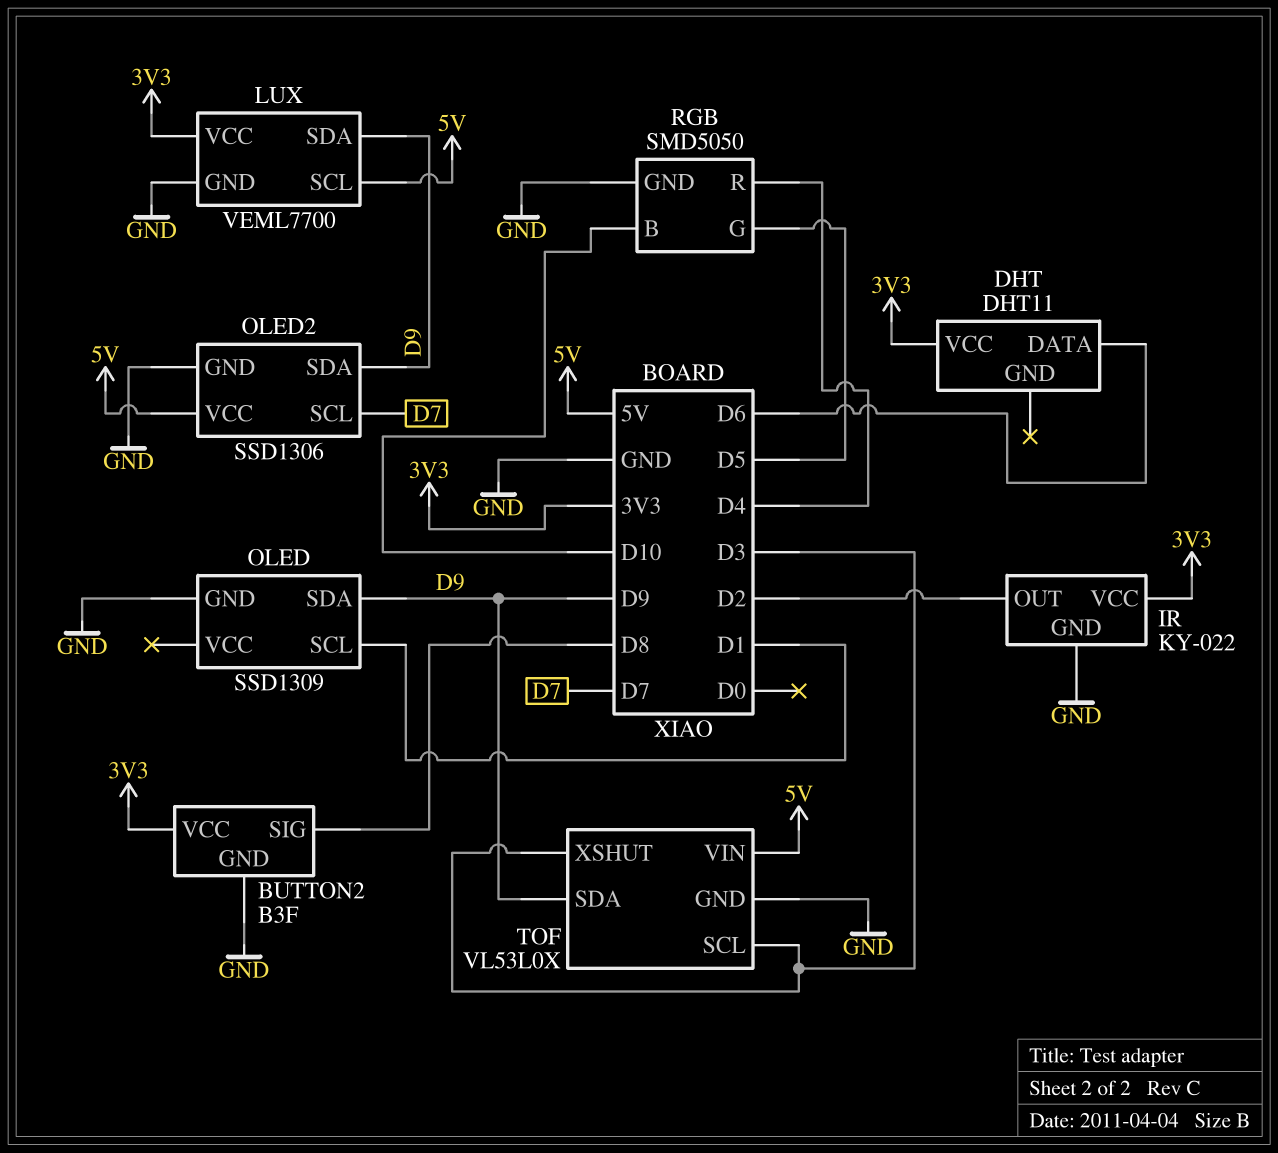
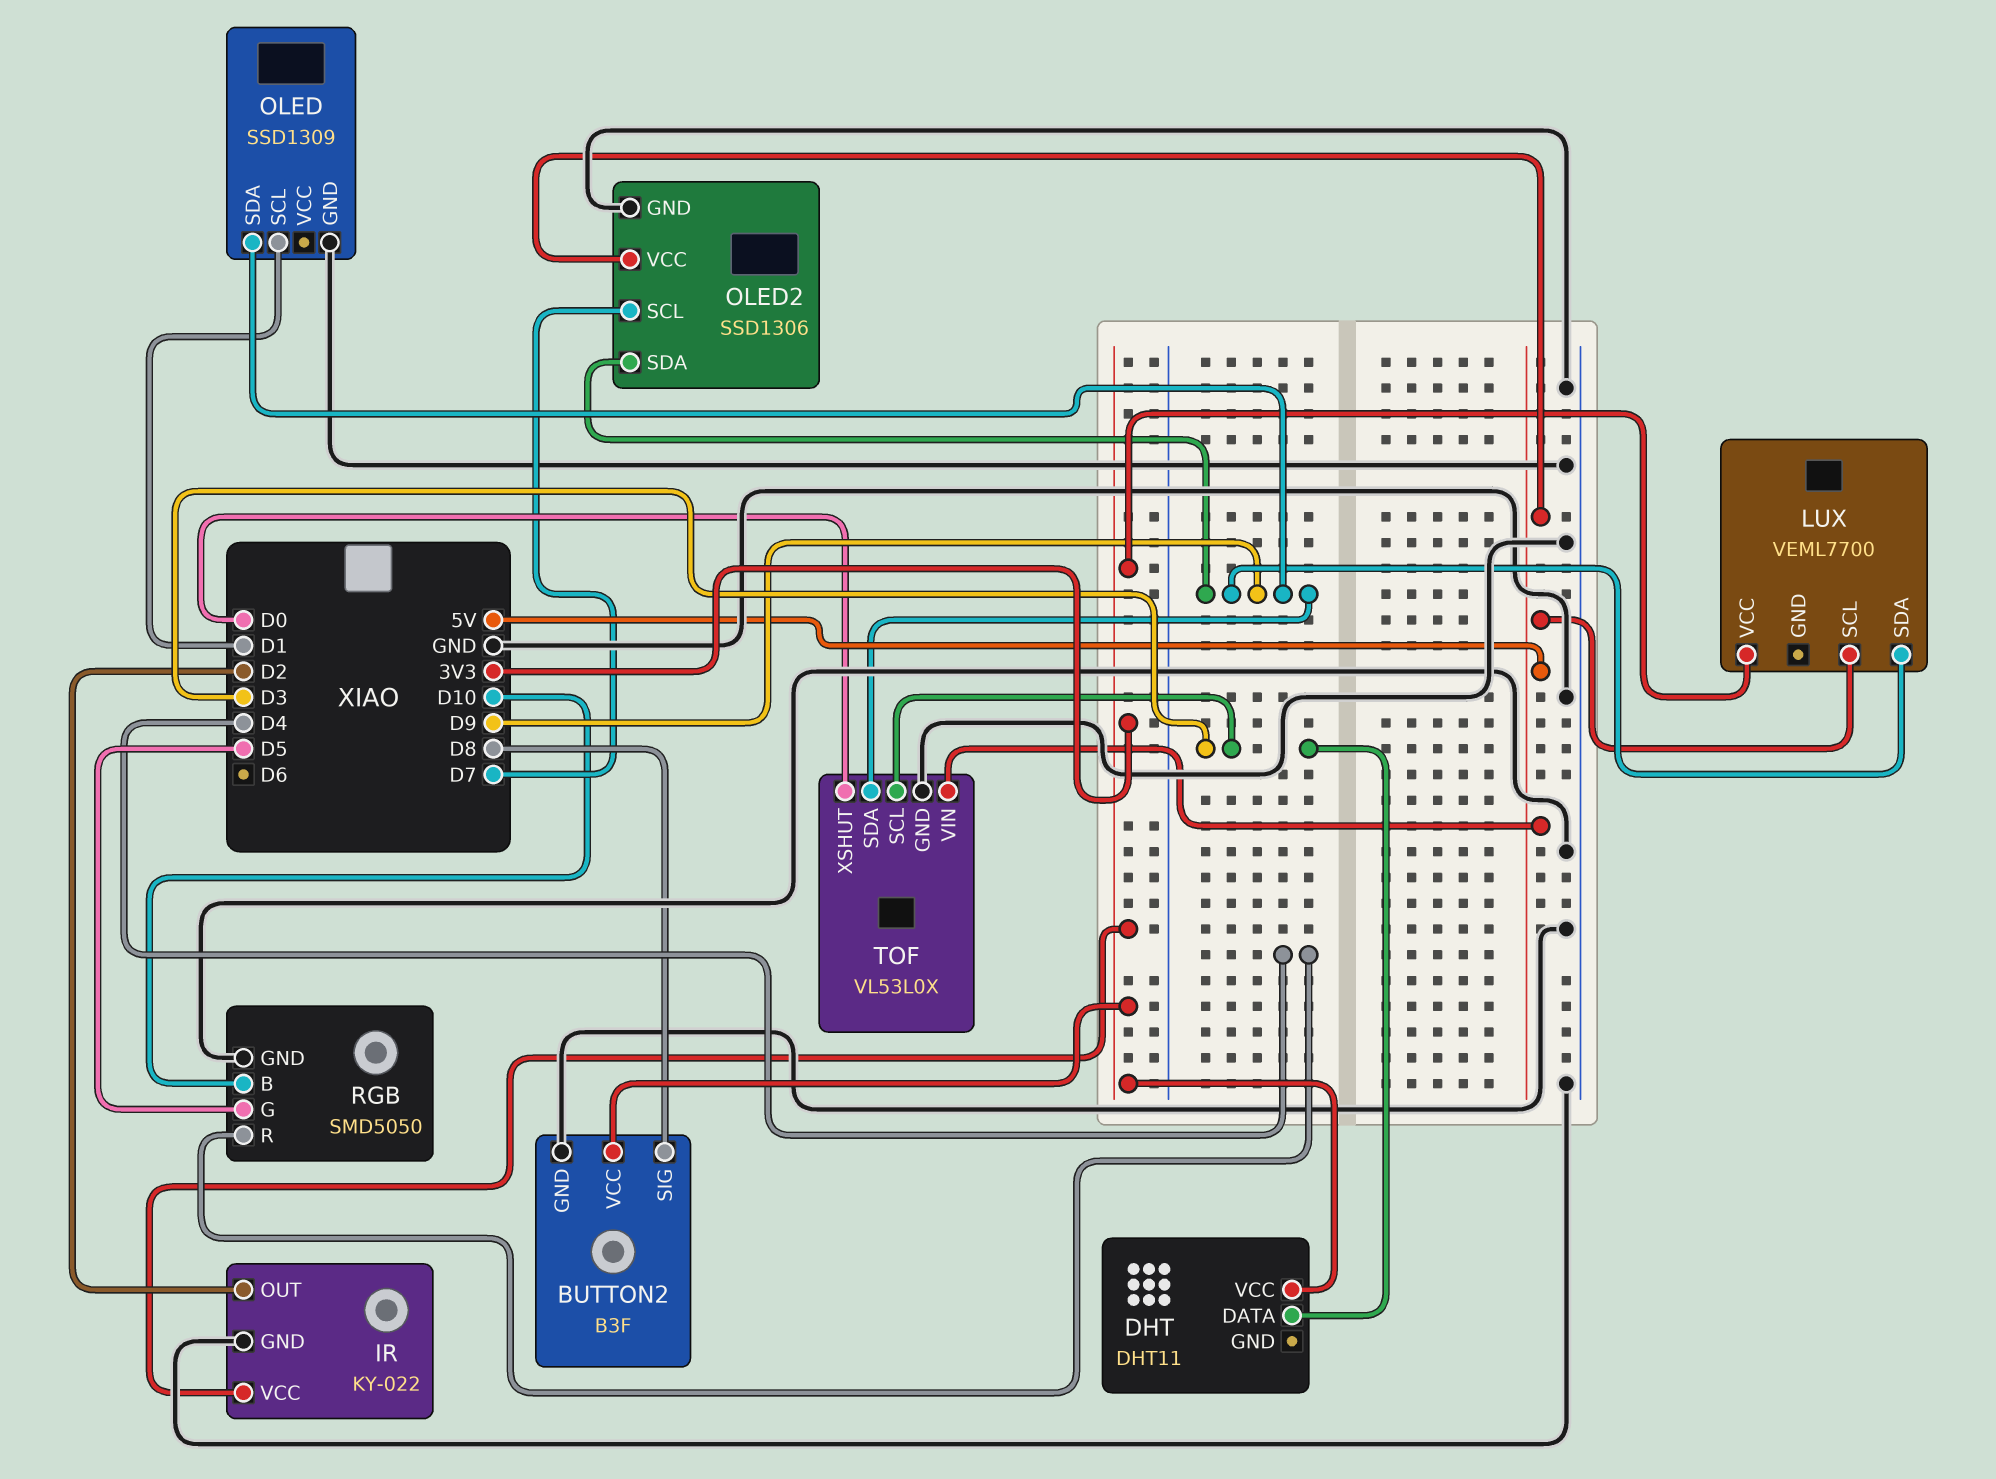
DHT pin DATA: D6 -> D3
LUX pin GND: GND -> none
TOF pin XSHUT: D3 -> D0

